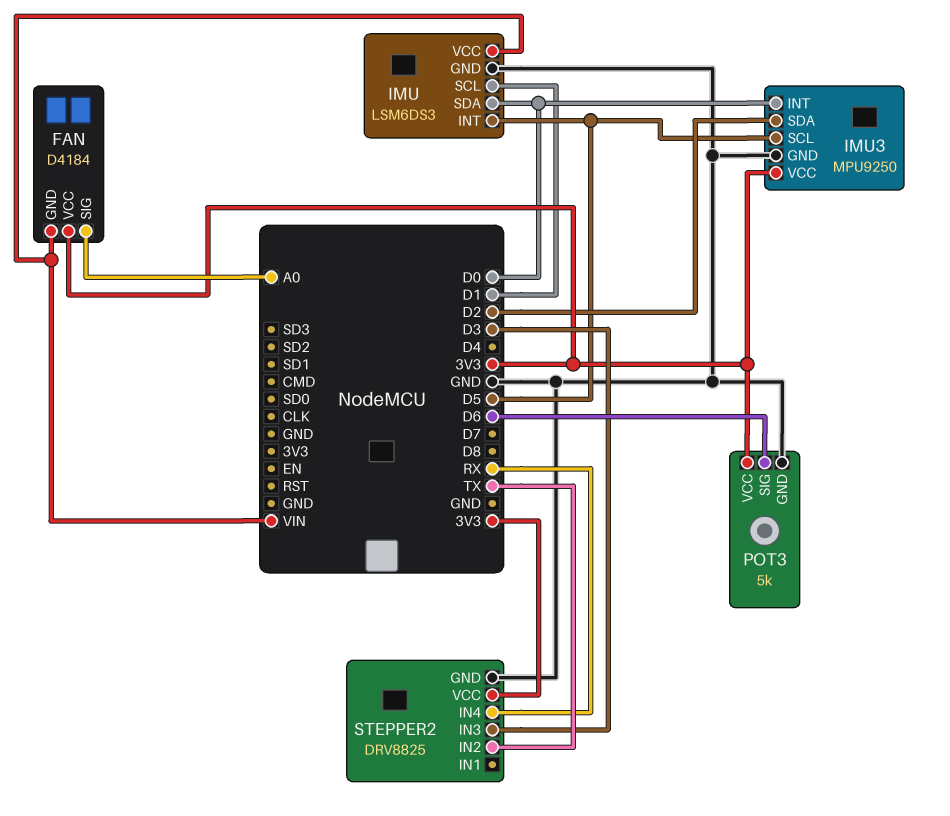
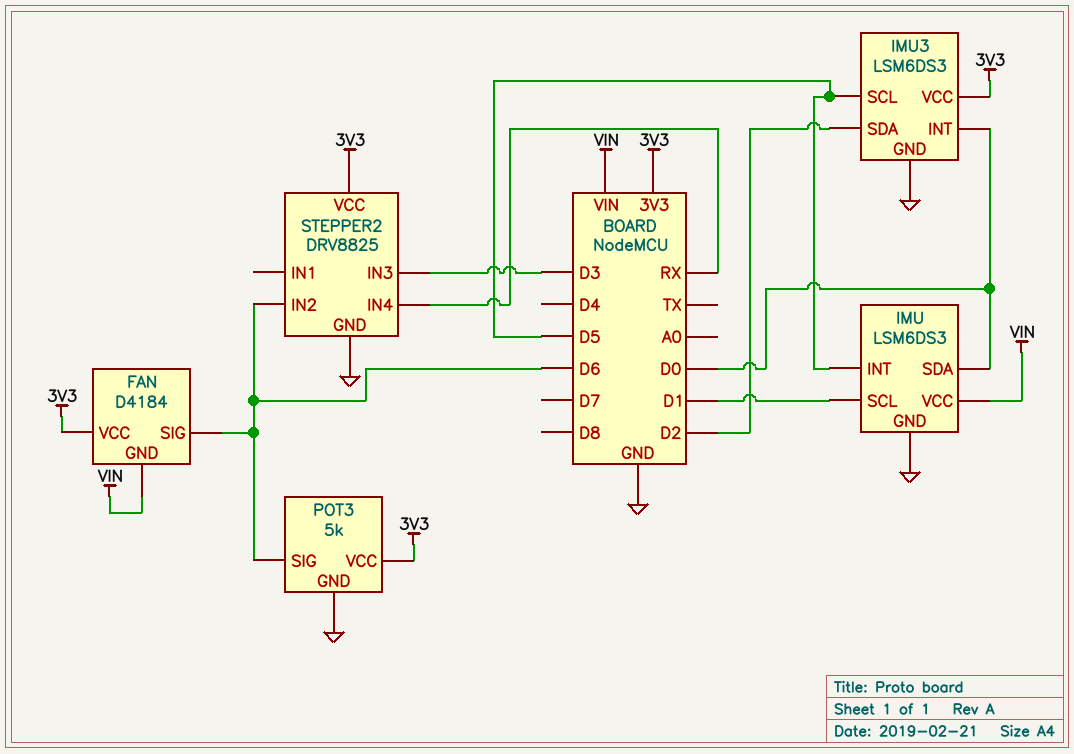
FAN pin SIG: A0 -> D6
IMU3: MPU9250 -> LSM6DS3
STEPPER2 pin IN2: TX -> D6

